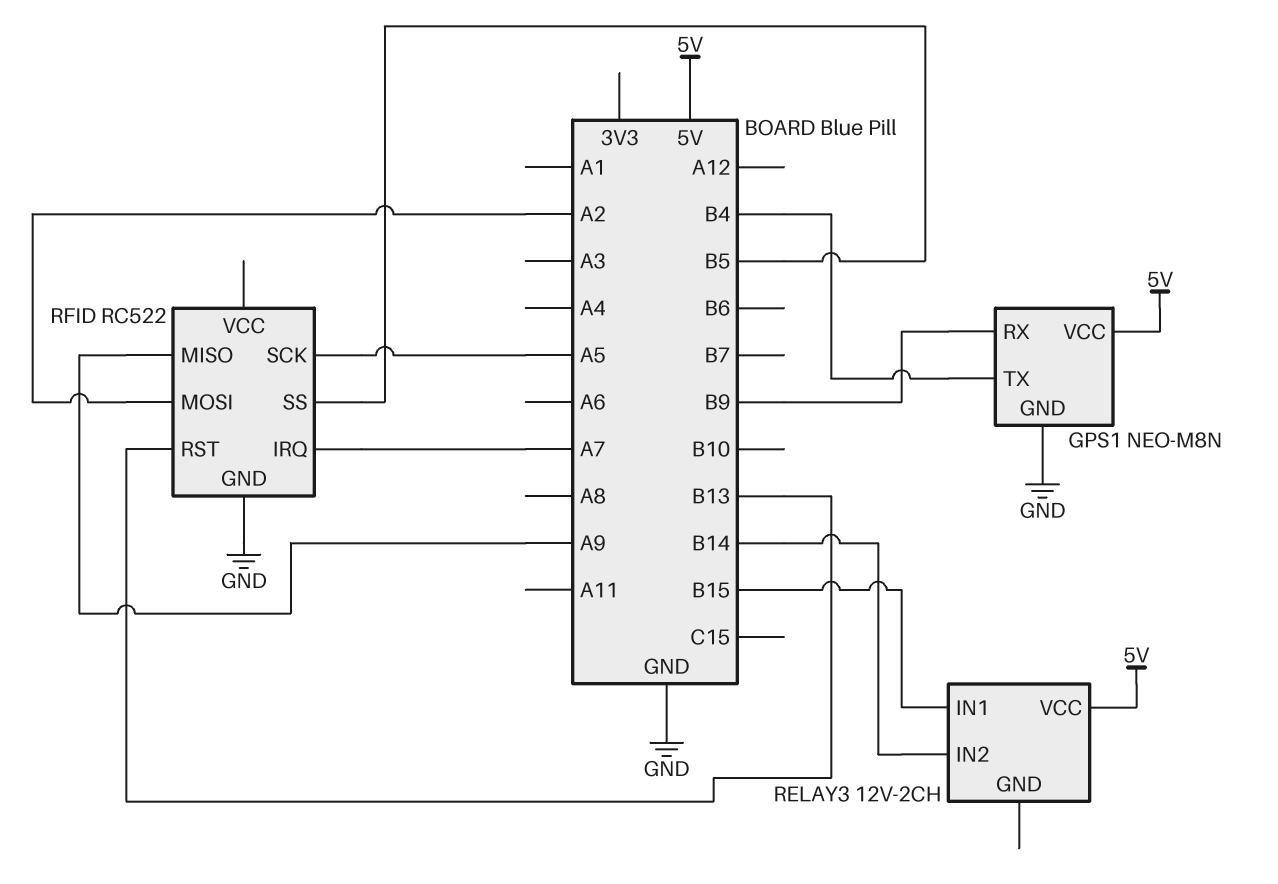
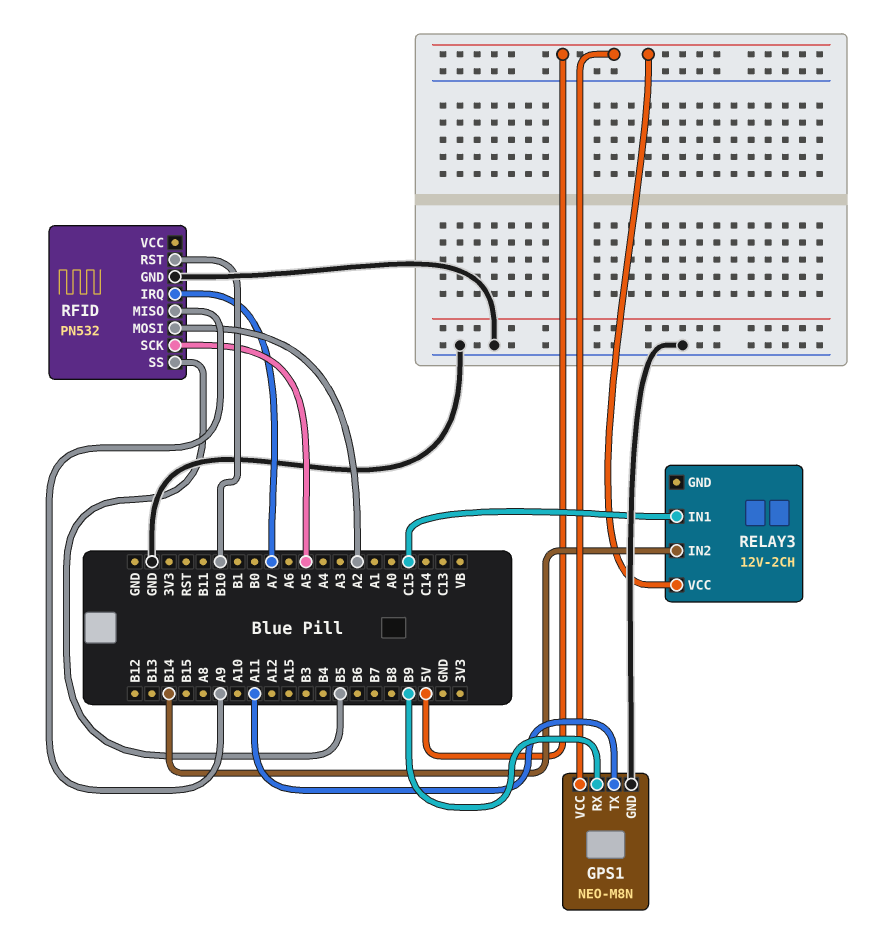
GPS1 pin TX: B4 -> A11
RELAY3 pin IN1: B15 -> C15
RFID: RC522 -> PN532
RFID pin RST: B13 -> B10

